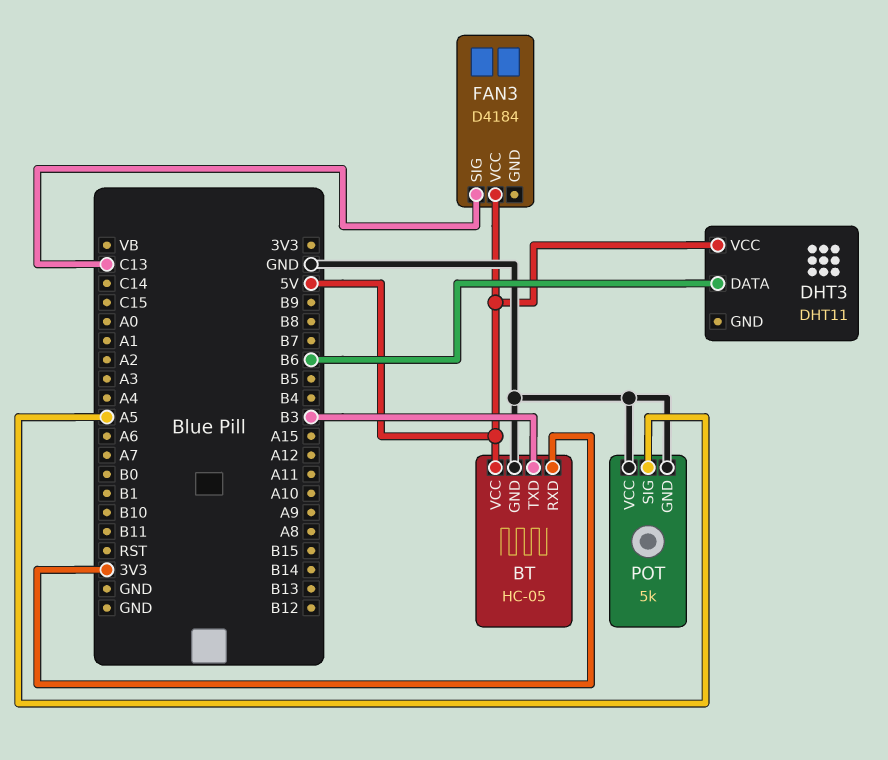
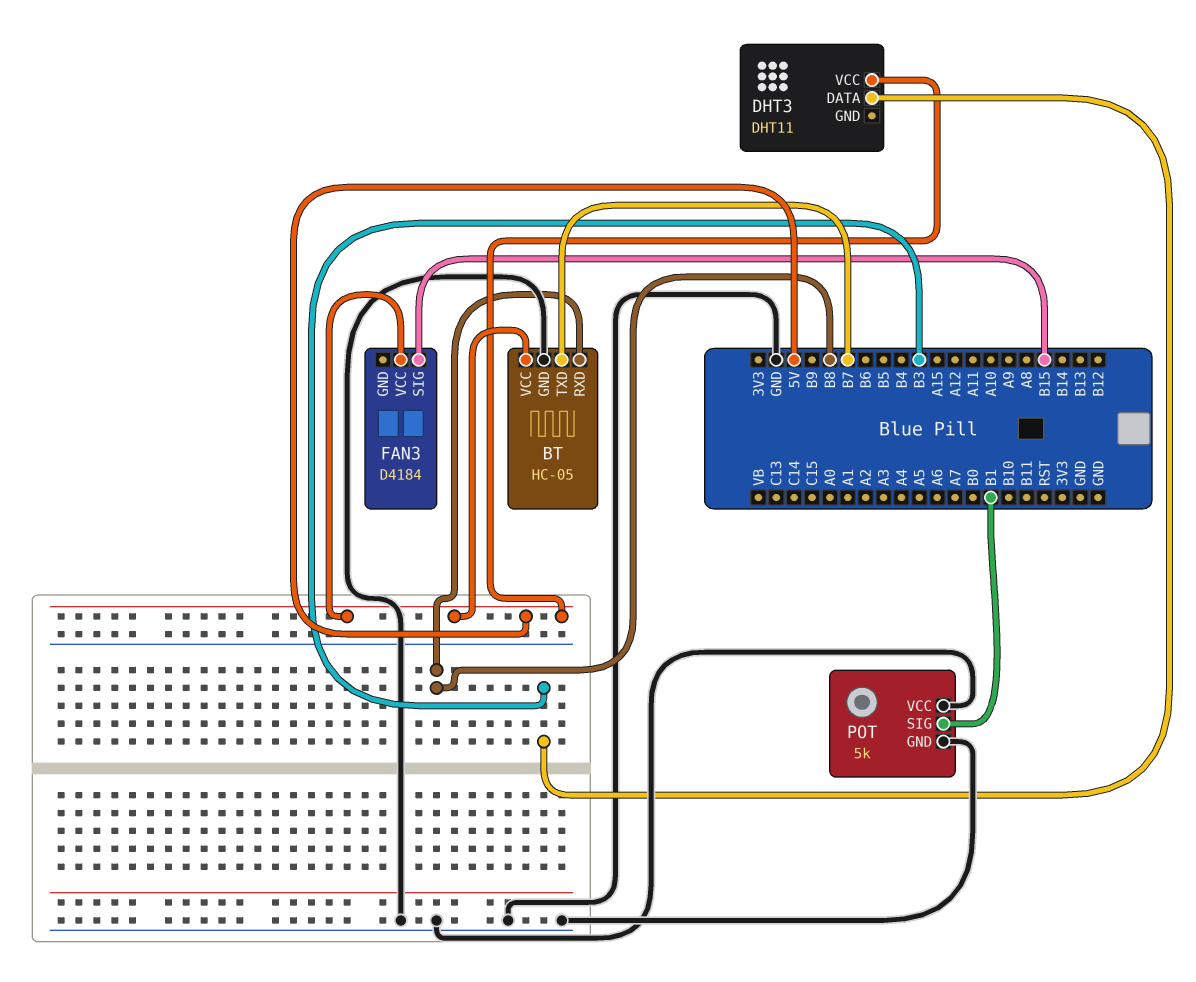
BT pin RXD: 3V3 -> B8
BT pin TXD: B3 -> B7
DHT3 pin DATA: B6 -> B3
FAN3 pin SIG: C13 -> B15
POT pin SIG: A5 -> B1

